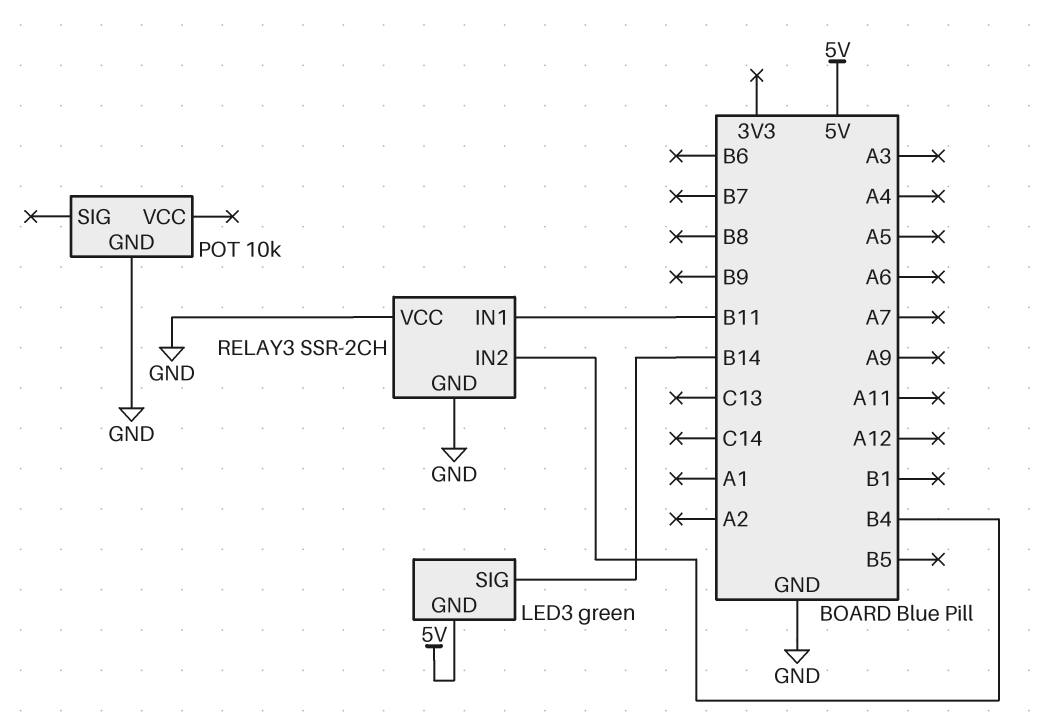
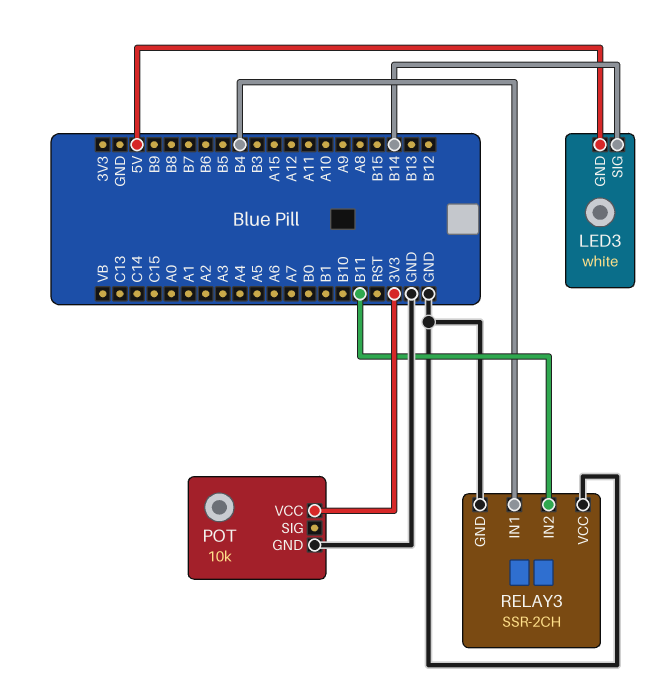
LED3: green -> white
POT pin VCC: none -> 3V3
RELAY3 pin IN1: B11 -> B4
RELAY3 pin IN2: B4 -> B11

